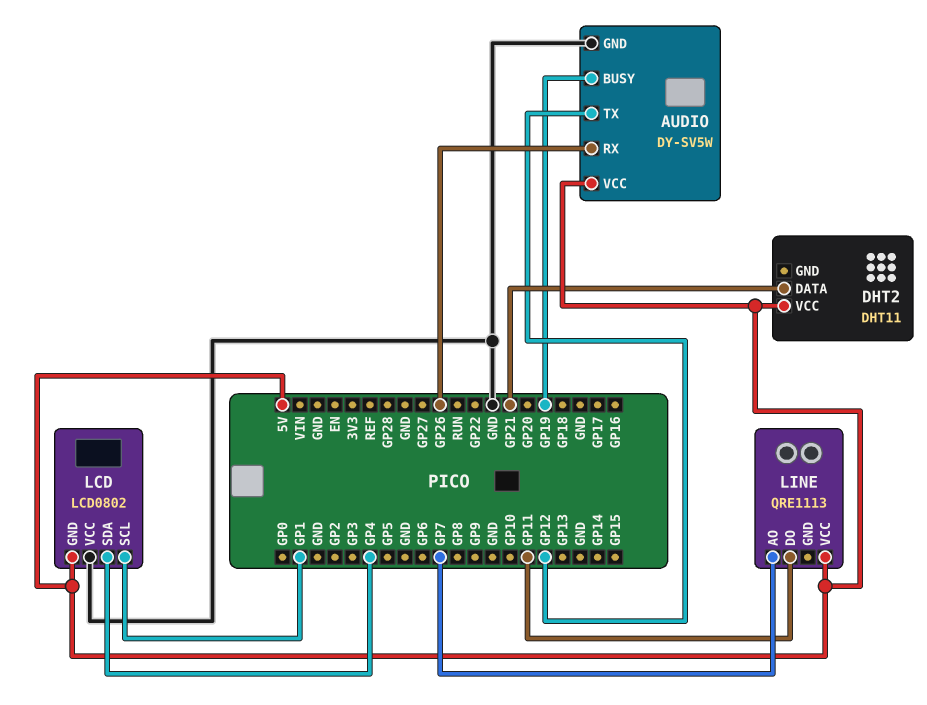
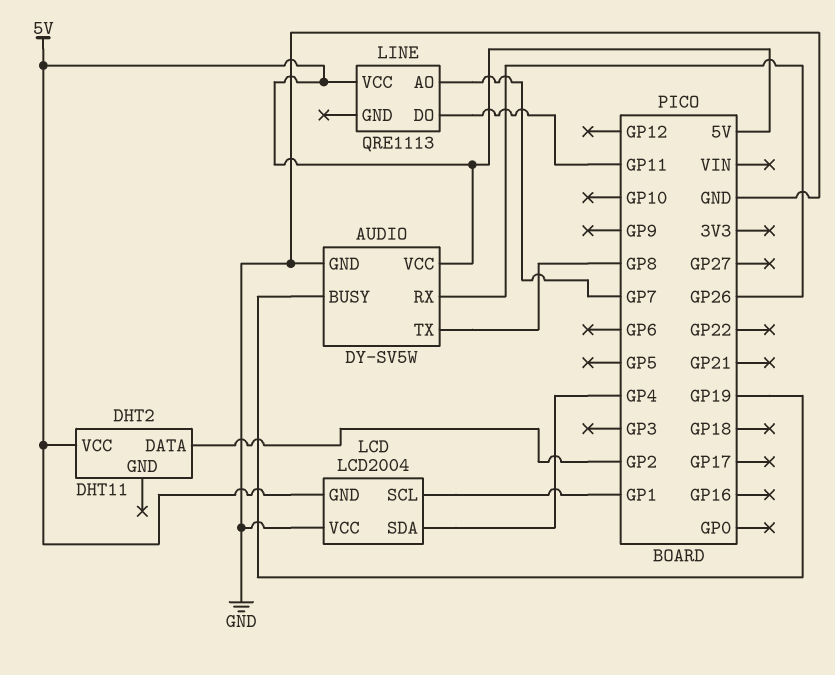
AUDIO pin TX: GP12 -> GP8
DHT2 pin DATA: GP21 -> GP2
LCD: LCD0802 -> LCD2004

